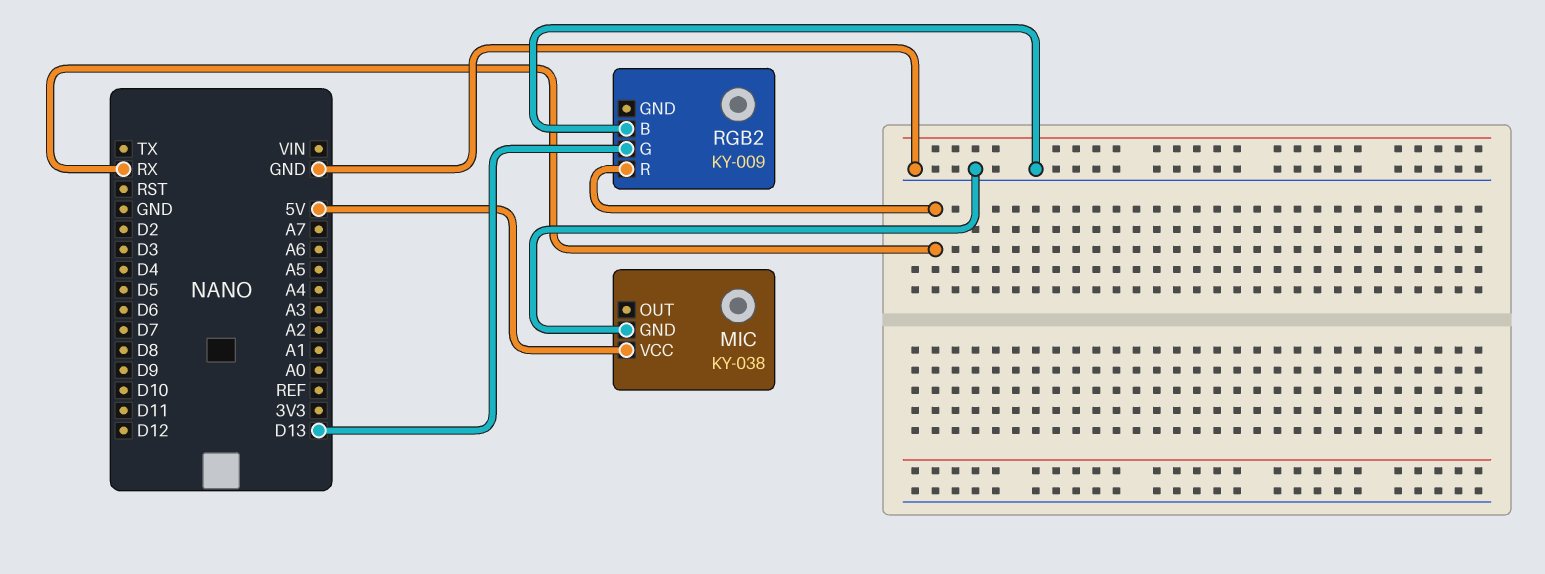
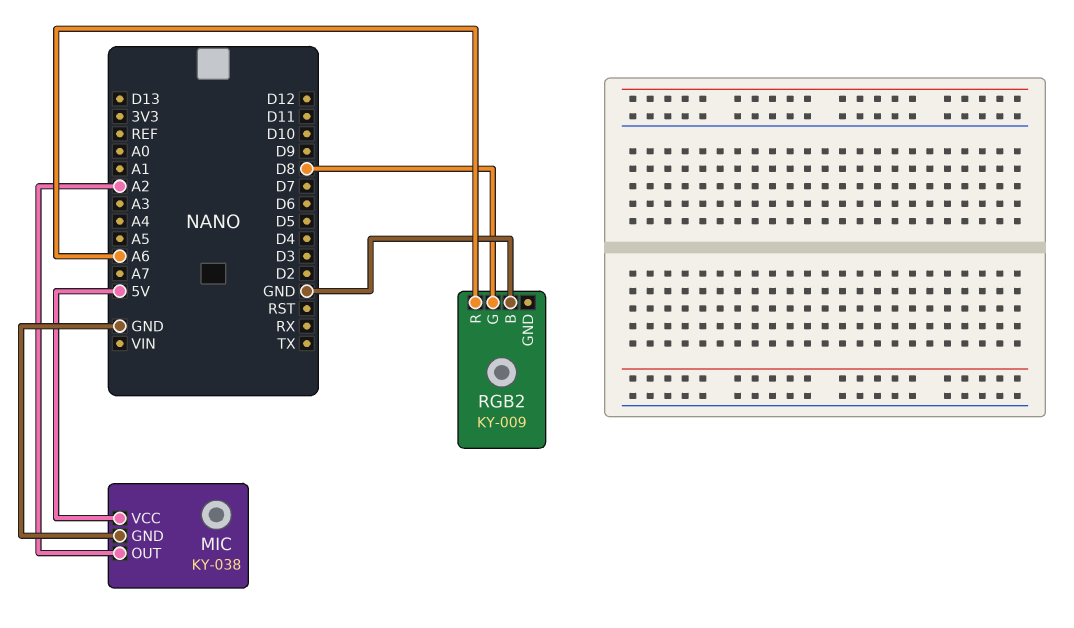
MIC pin OUT: none -> A2
RGB2 pin G: D13 -> D8
RGB2 pin R: RX -> A6

